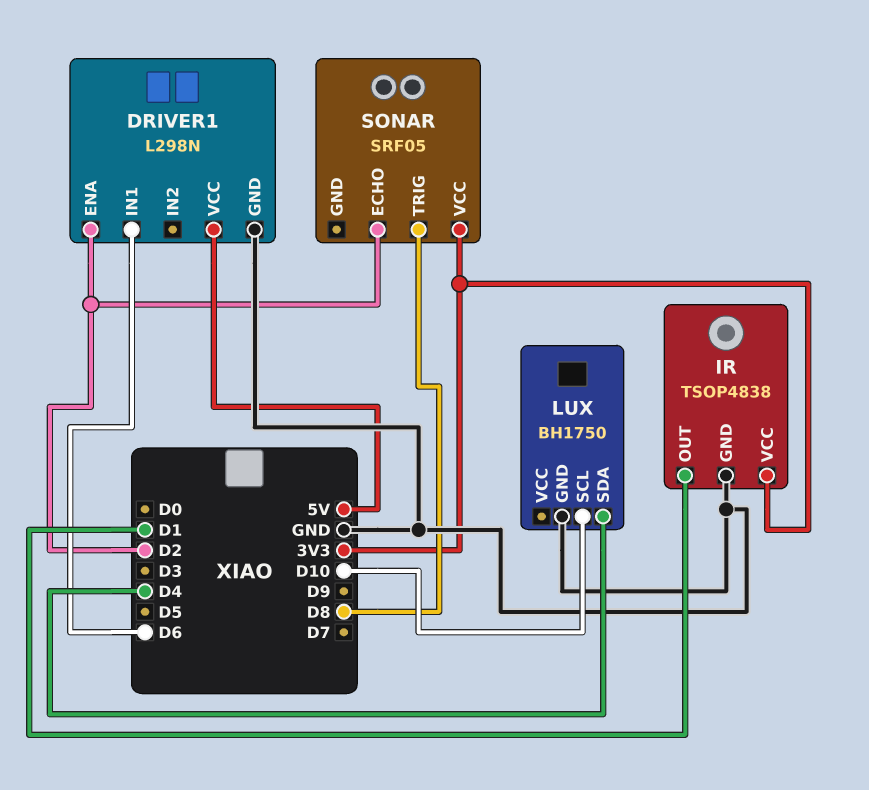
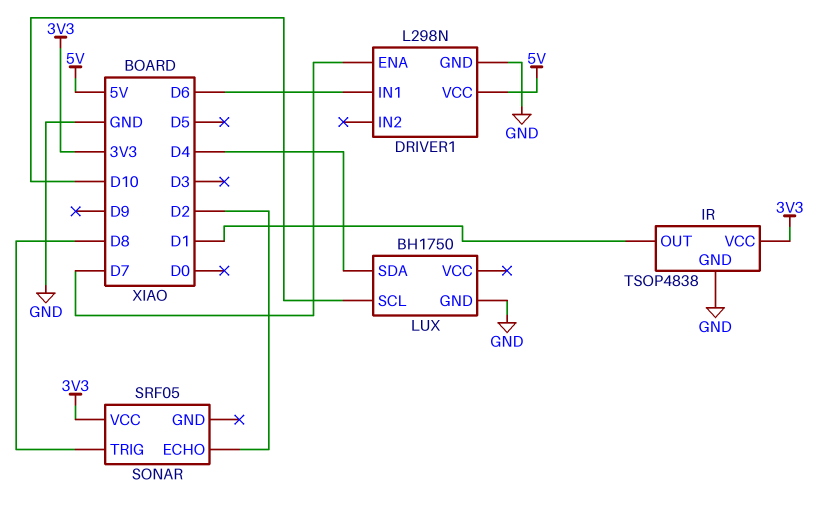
DRIVER1 pin ENA: D2 -> D7

